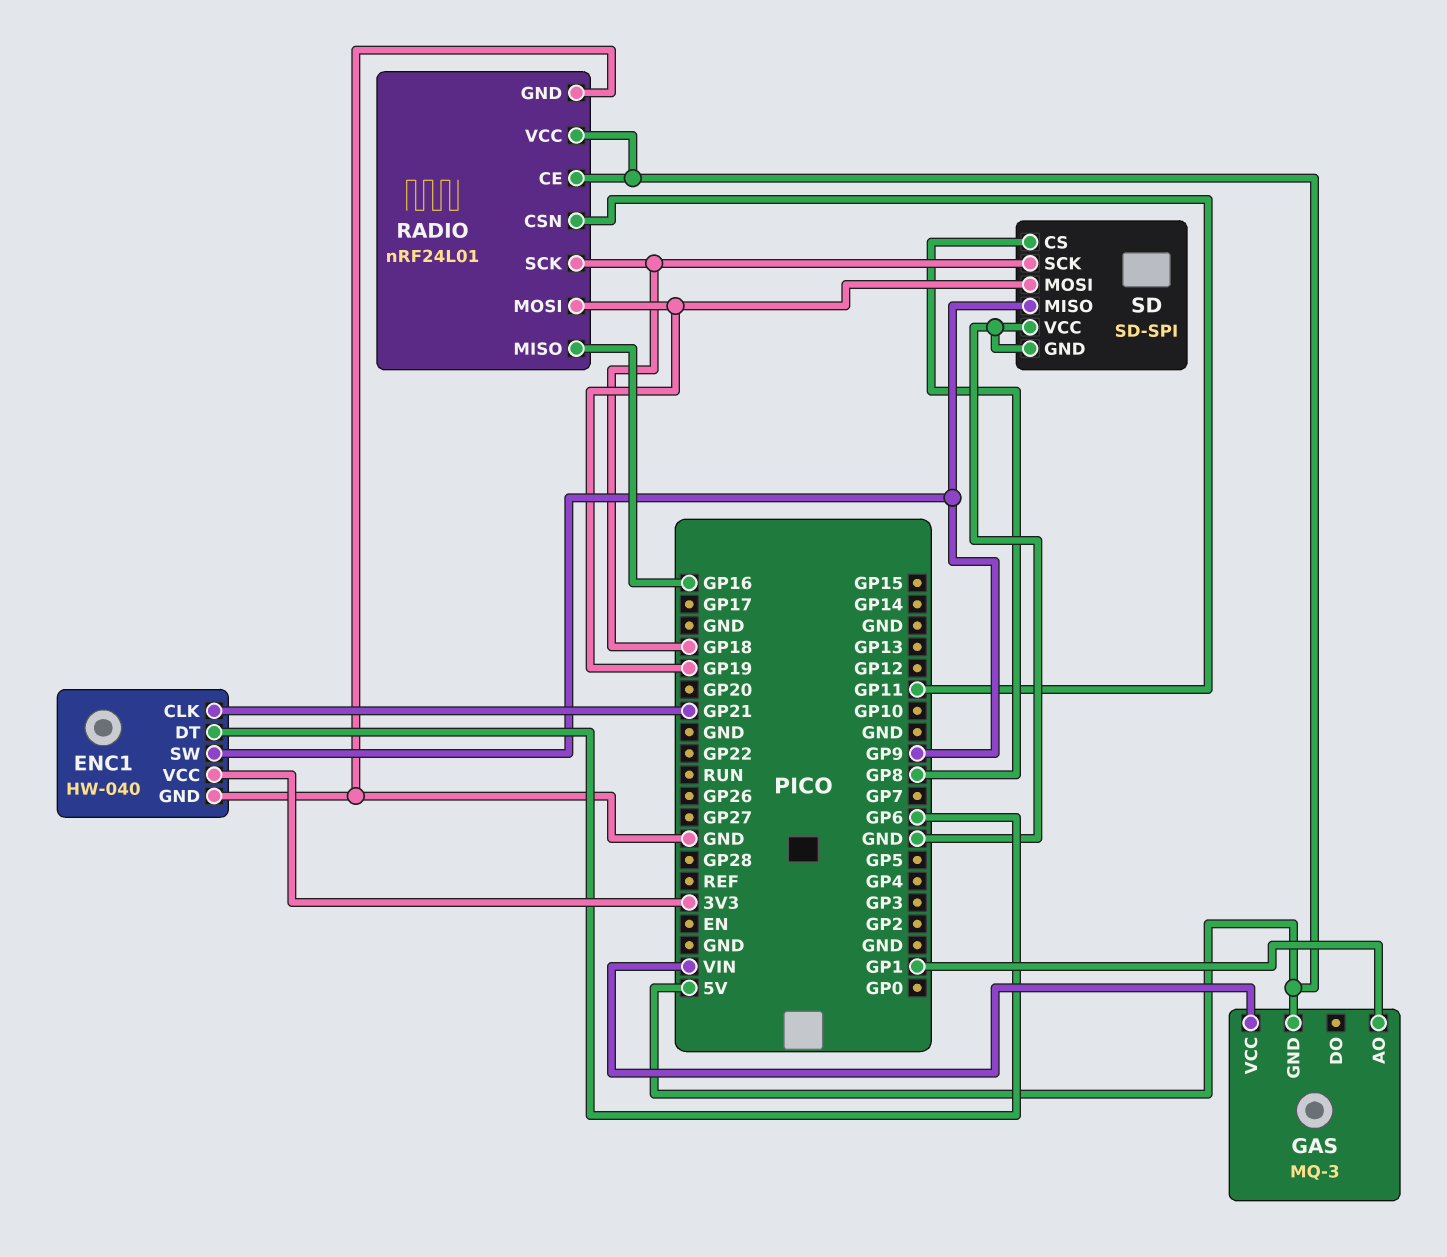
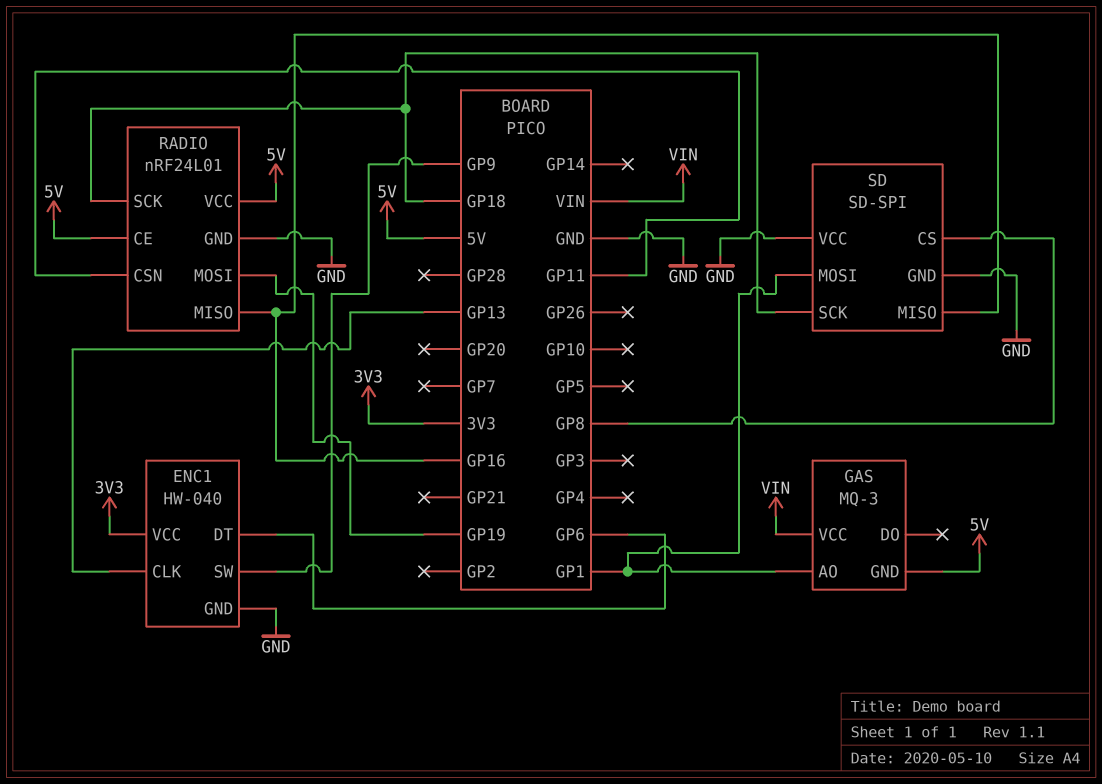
ENC1 pin CLK: GP21 -> GP13
SD pin MISO: GP9 -> GP16
SD pin MOSI: GP19 -> GP1

